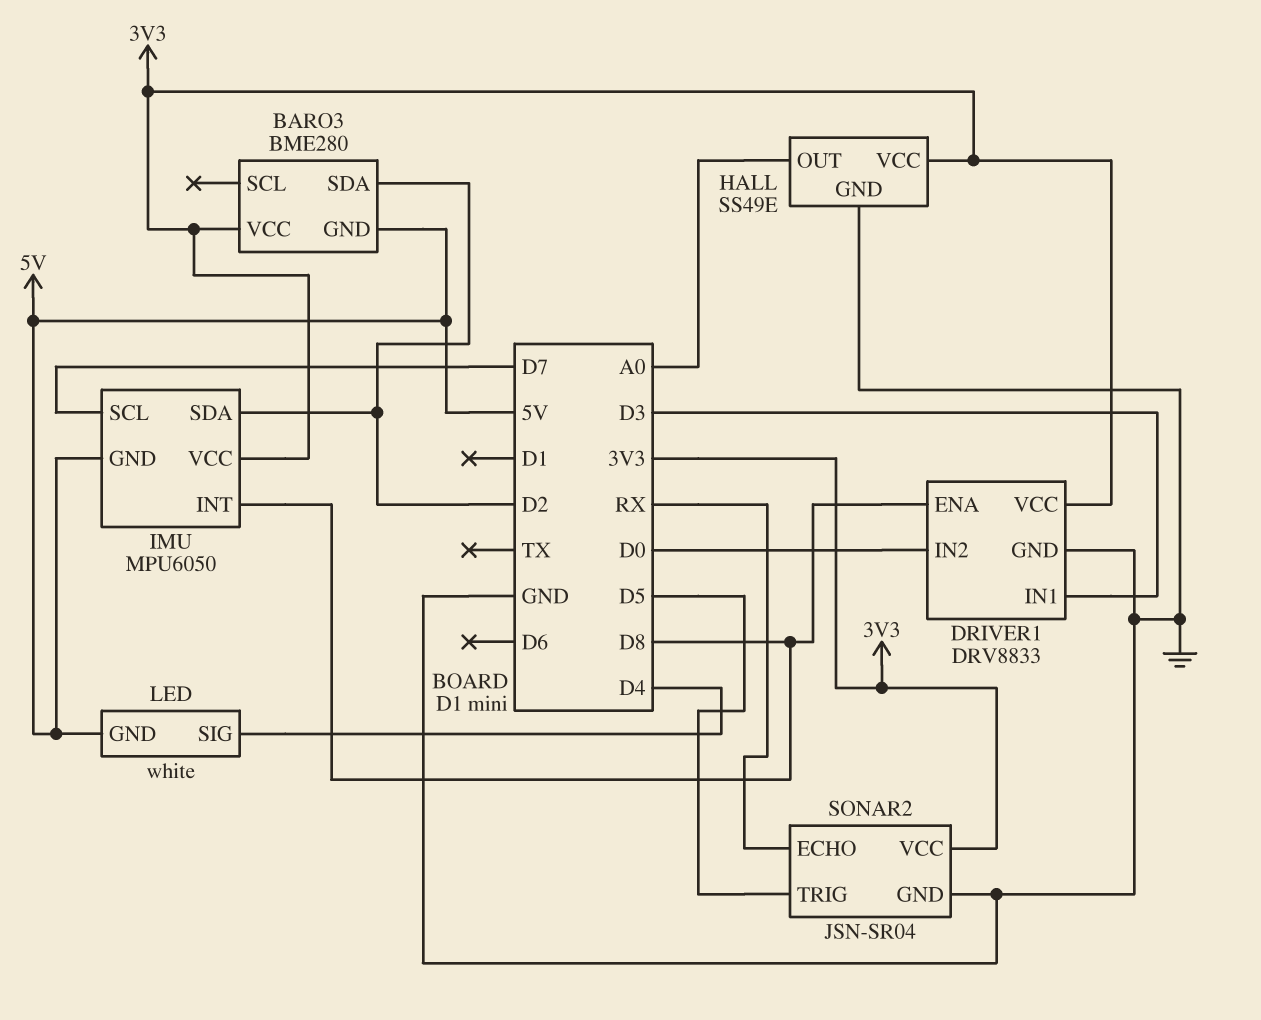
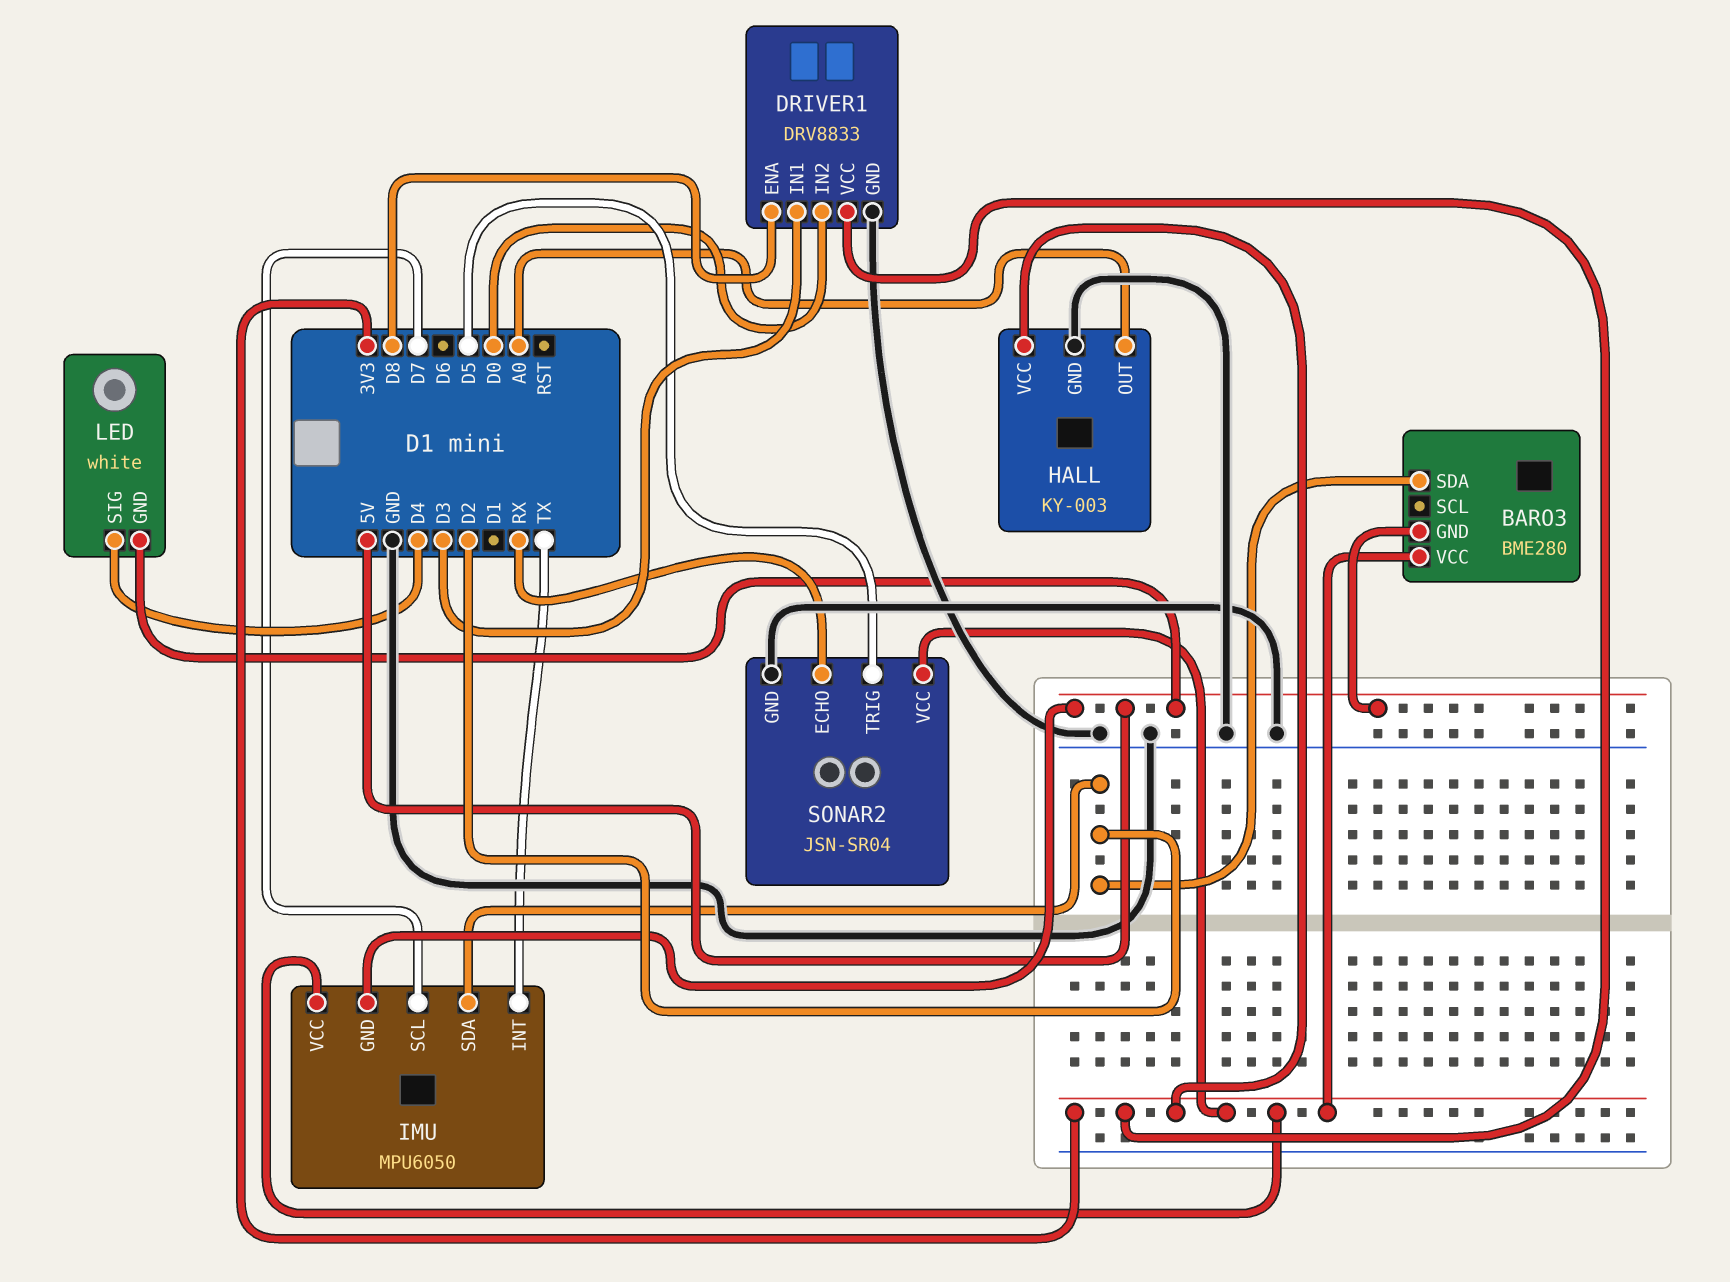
HALL: SS49E -> KY-003
IMU pin INT: D8 -> TX

